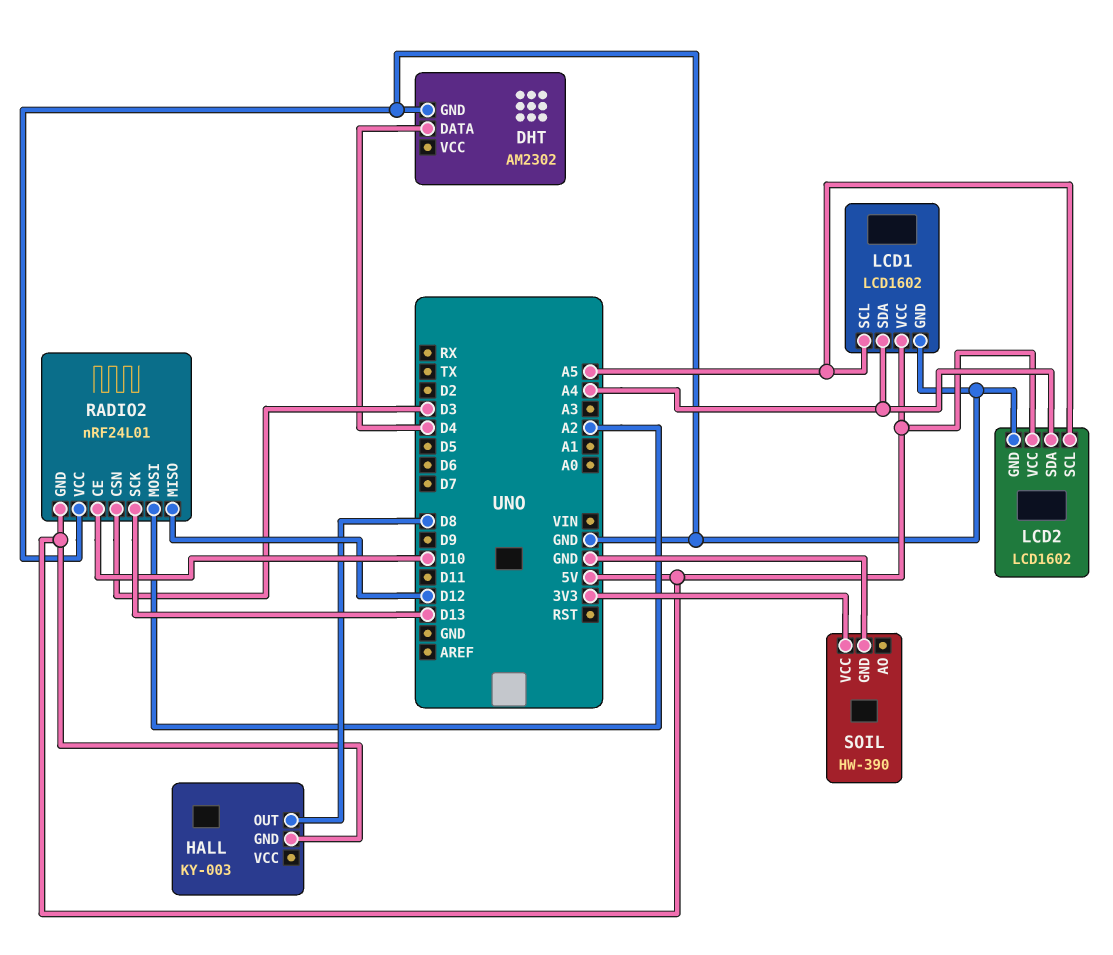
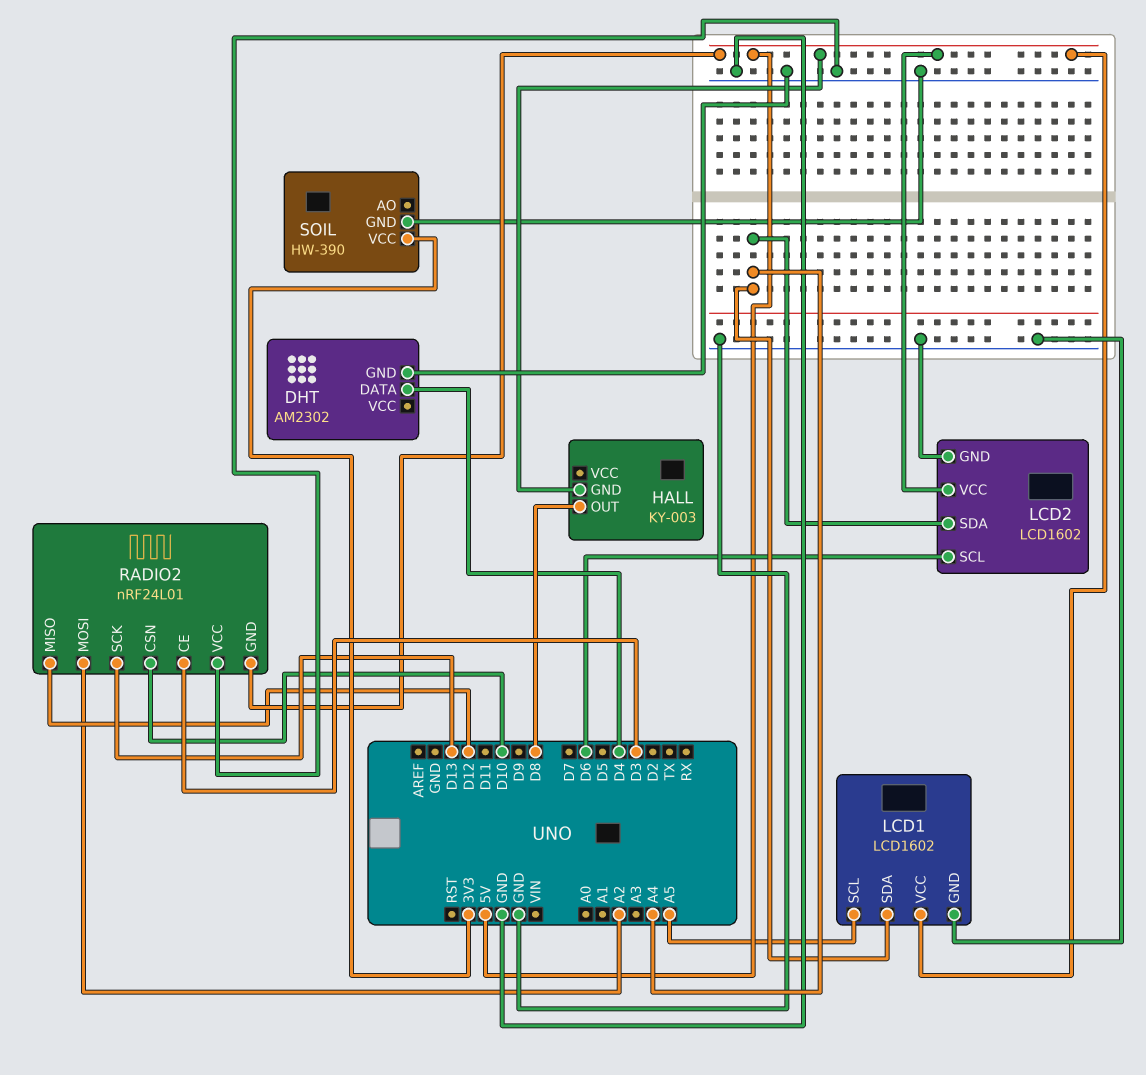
LCD2 pin SCL: A5 -> D6
RADIO2 pin CE: D10 -> D3
RADIO2 pin CSN: D3 -> D10

